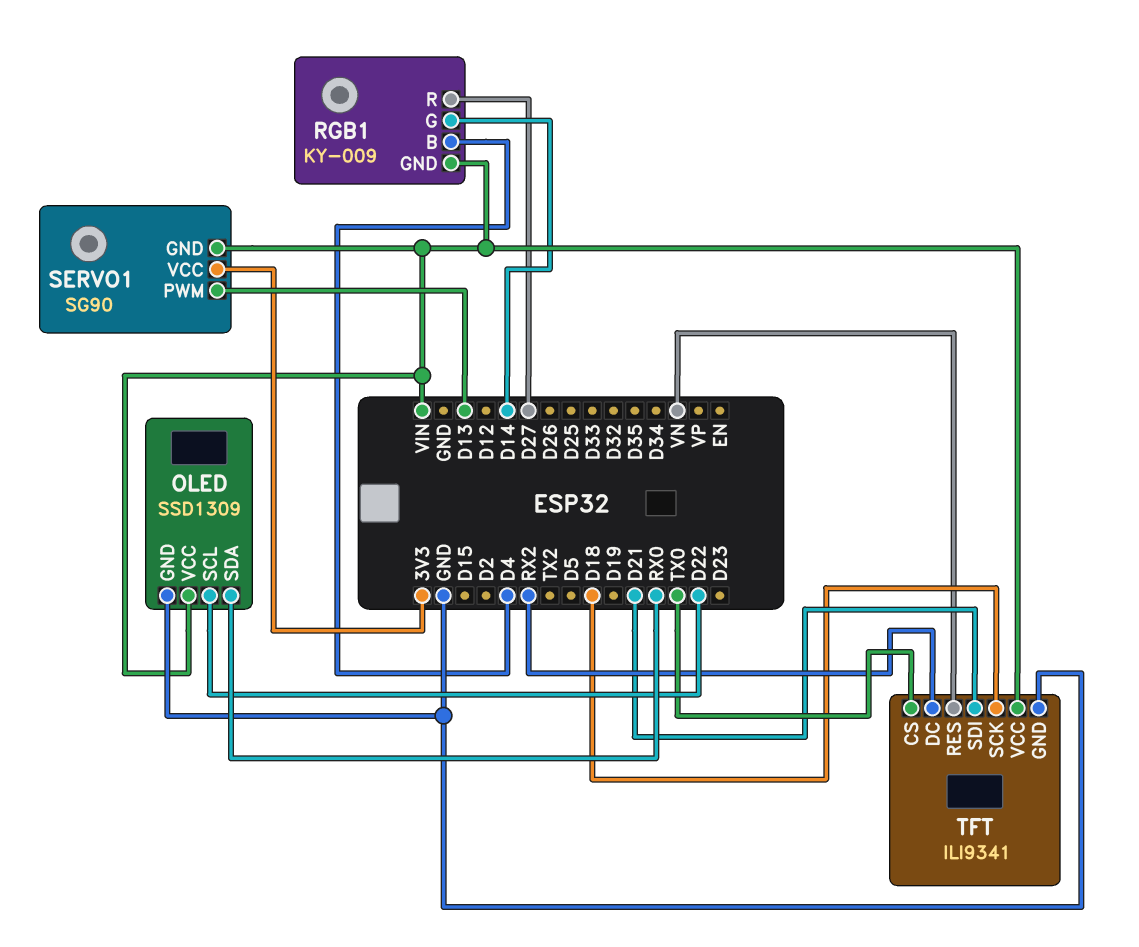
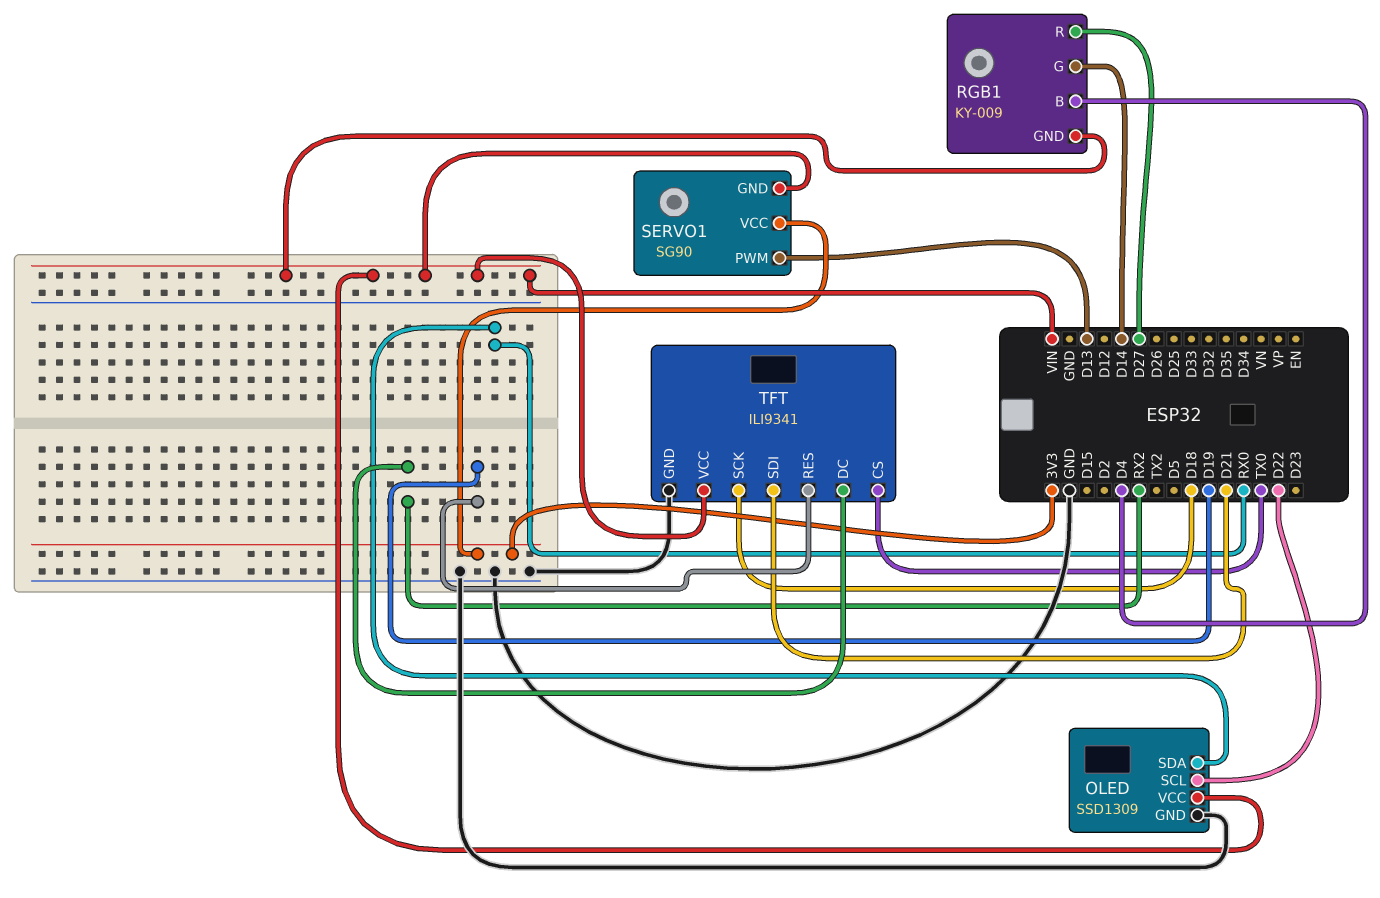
TFT pin RES: VN -> D19

